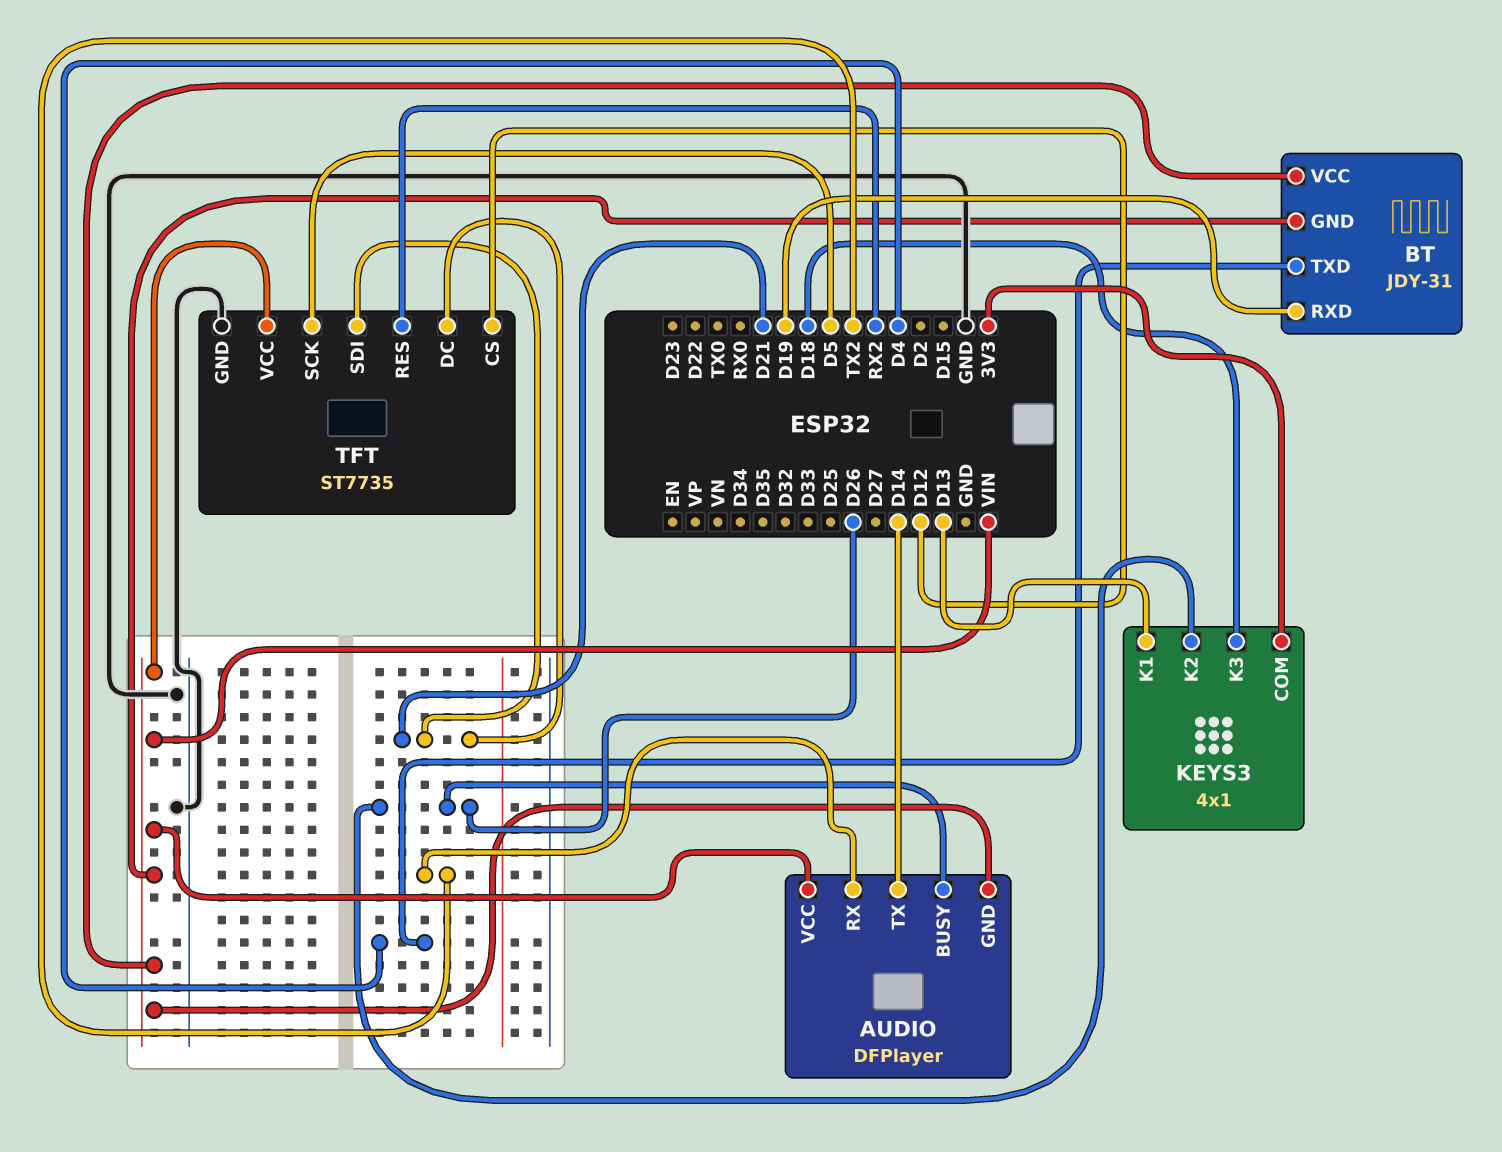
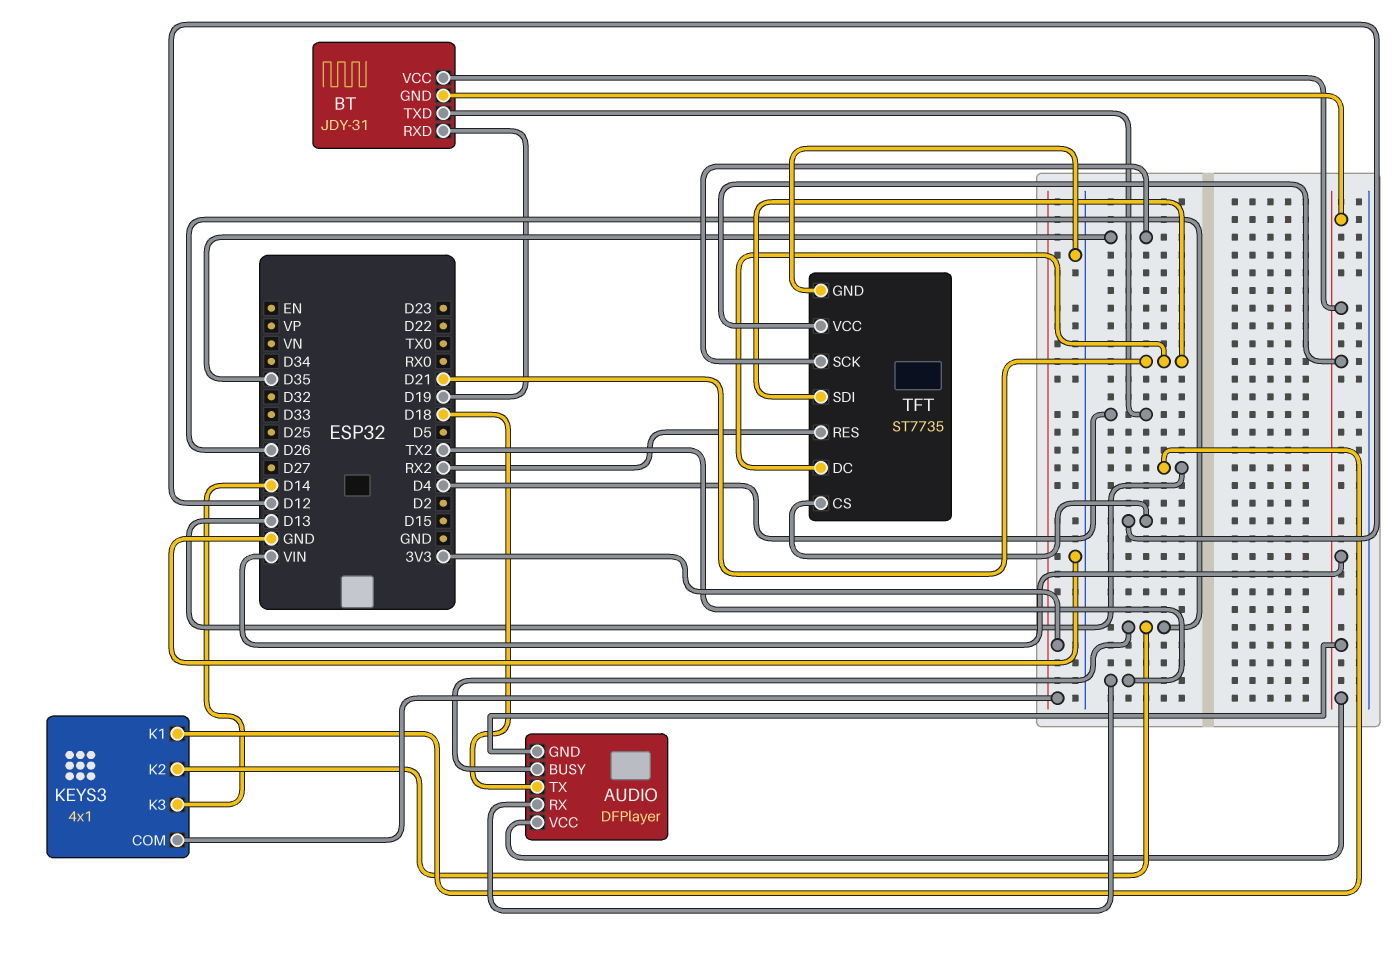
AUDIO pin TX: D14 -> D18
KEYS3 pin K3: D18 -> D14
TFT pin SCK: D5 -> D35

